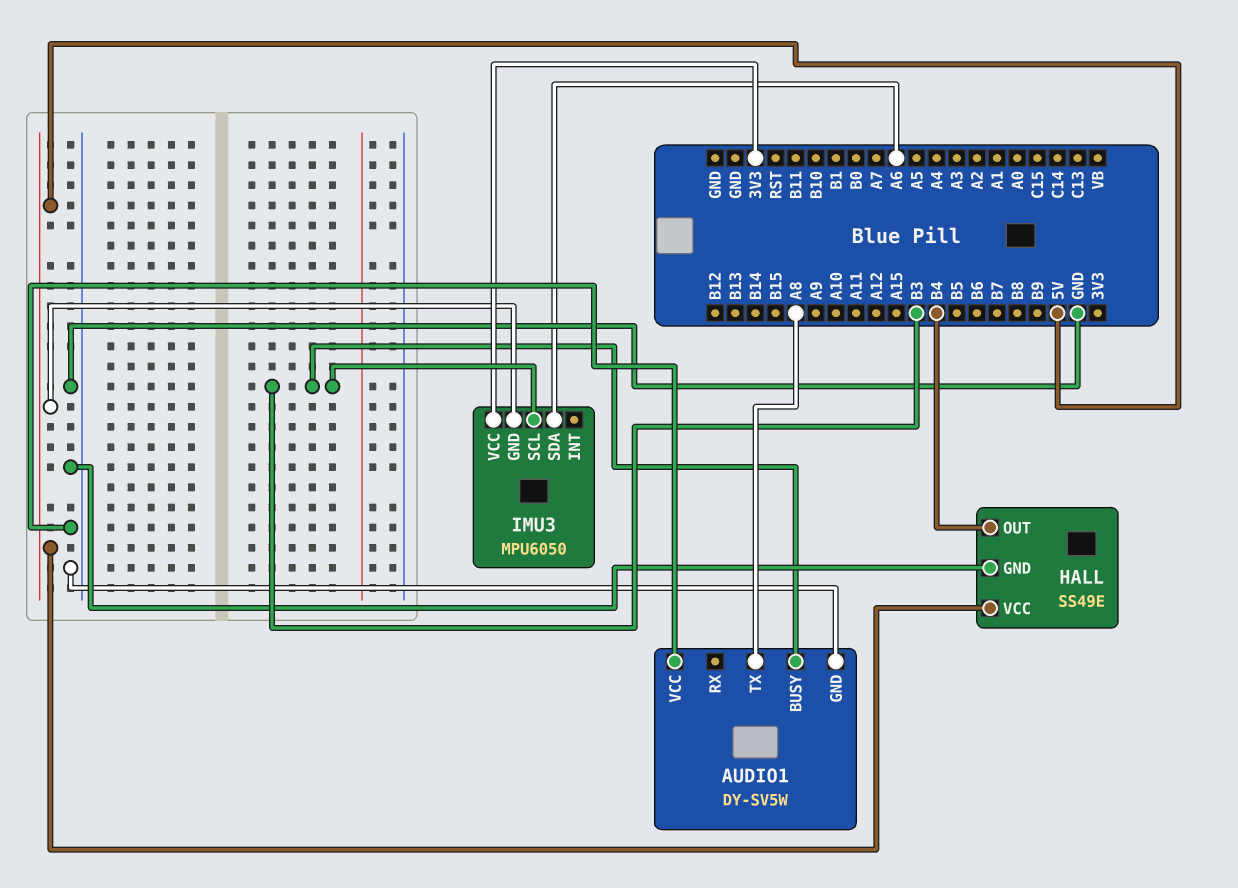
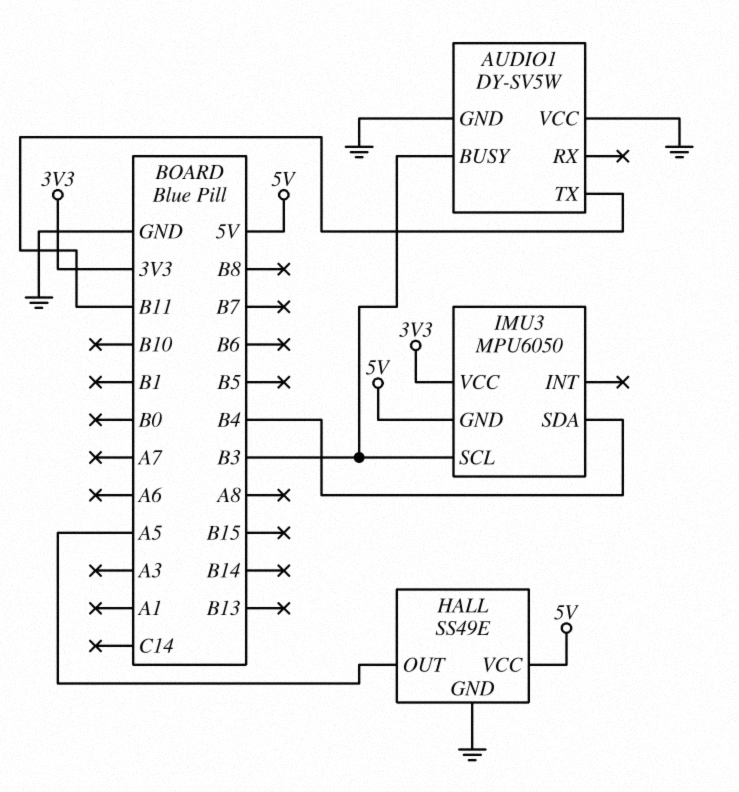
AUDIO1 pin TX: A8 -> B11
HALL pin OUT: B4 -> A5
IMU3 pin SDA: A6 -> B4

